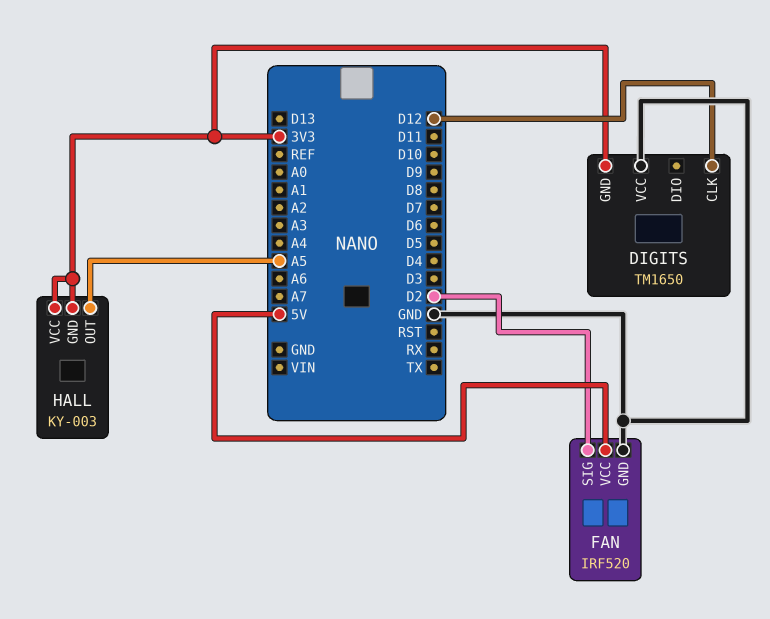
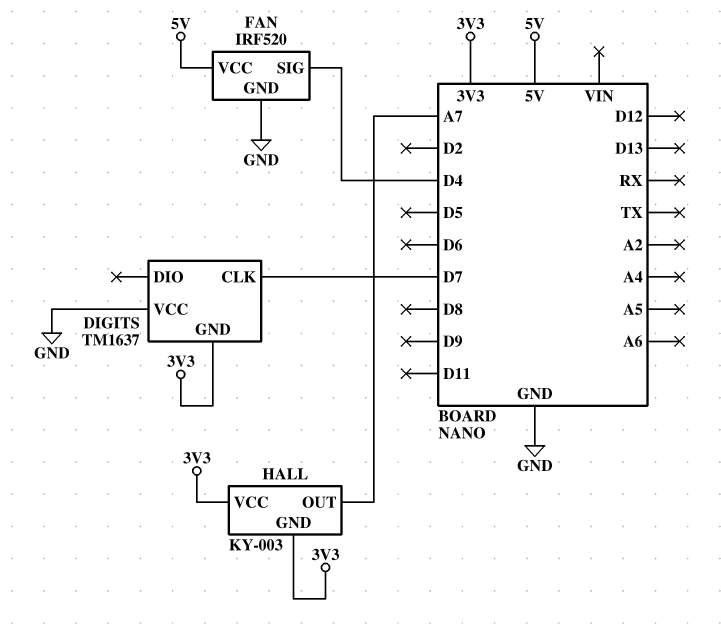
DIGITS: TM1650 -> TM1637
DIGITS pin CLK: D12 -> D7
FAN pin SIG: D2 -> D4
HALL pin OUT: A5 -> A7

